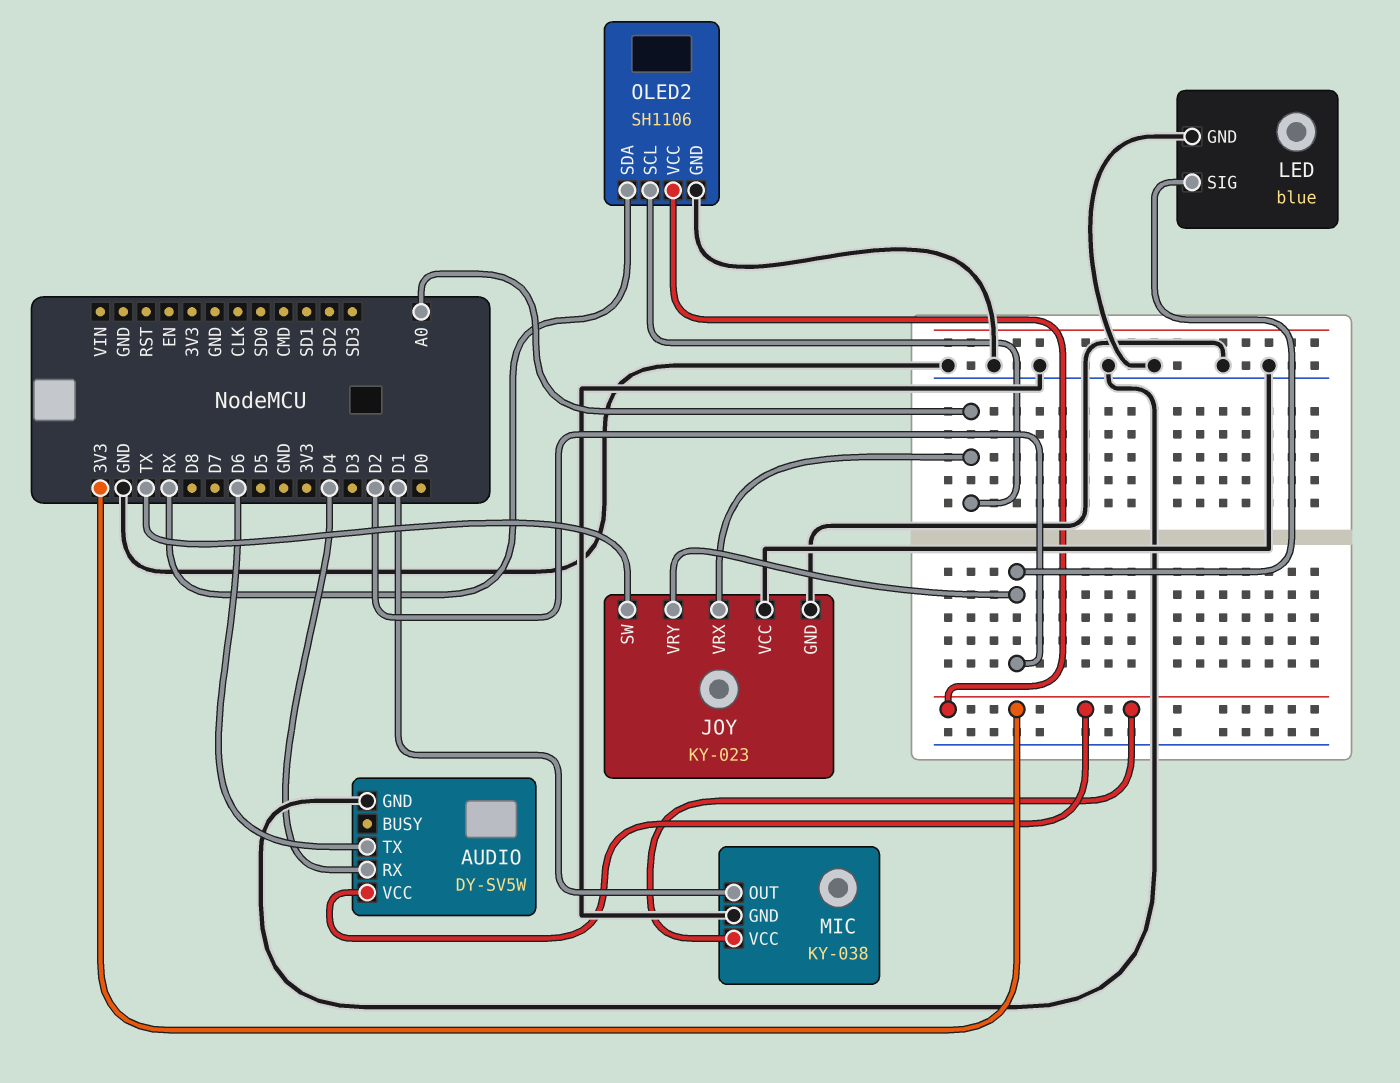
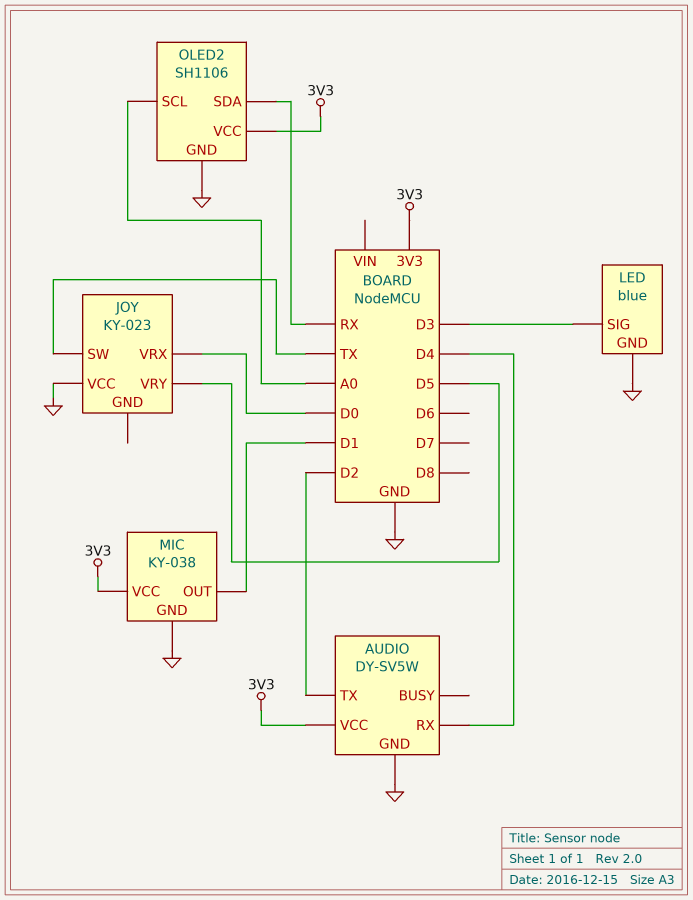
AUDIO pin TX: D6 -> D2
JOY pin GND: GND -> none
JOY pin VRX: A0 -> D0
JOY pin VRY: D2 -> D5
LED pin SIG: D2 -> D3

